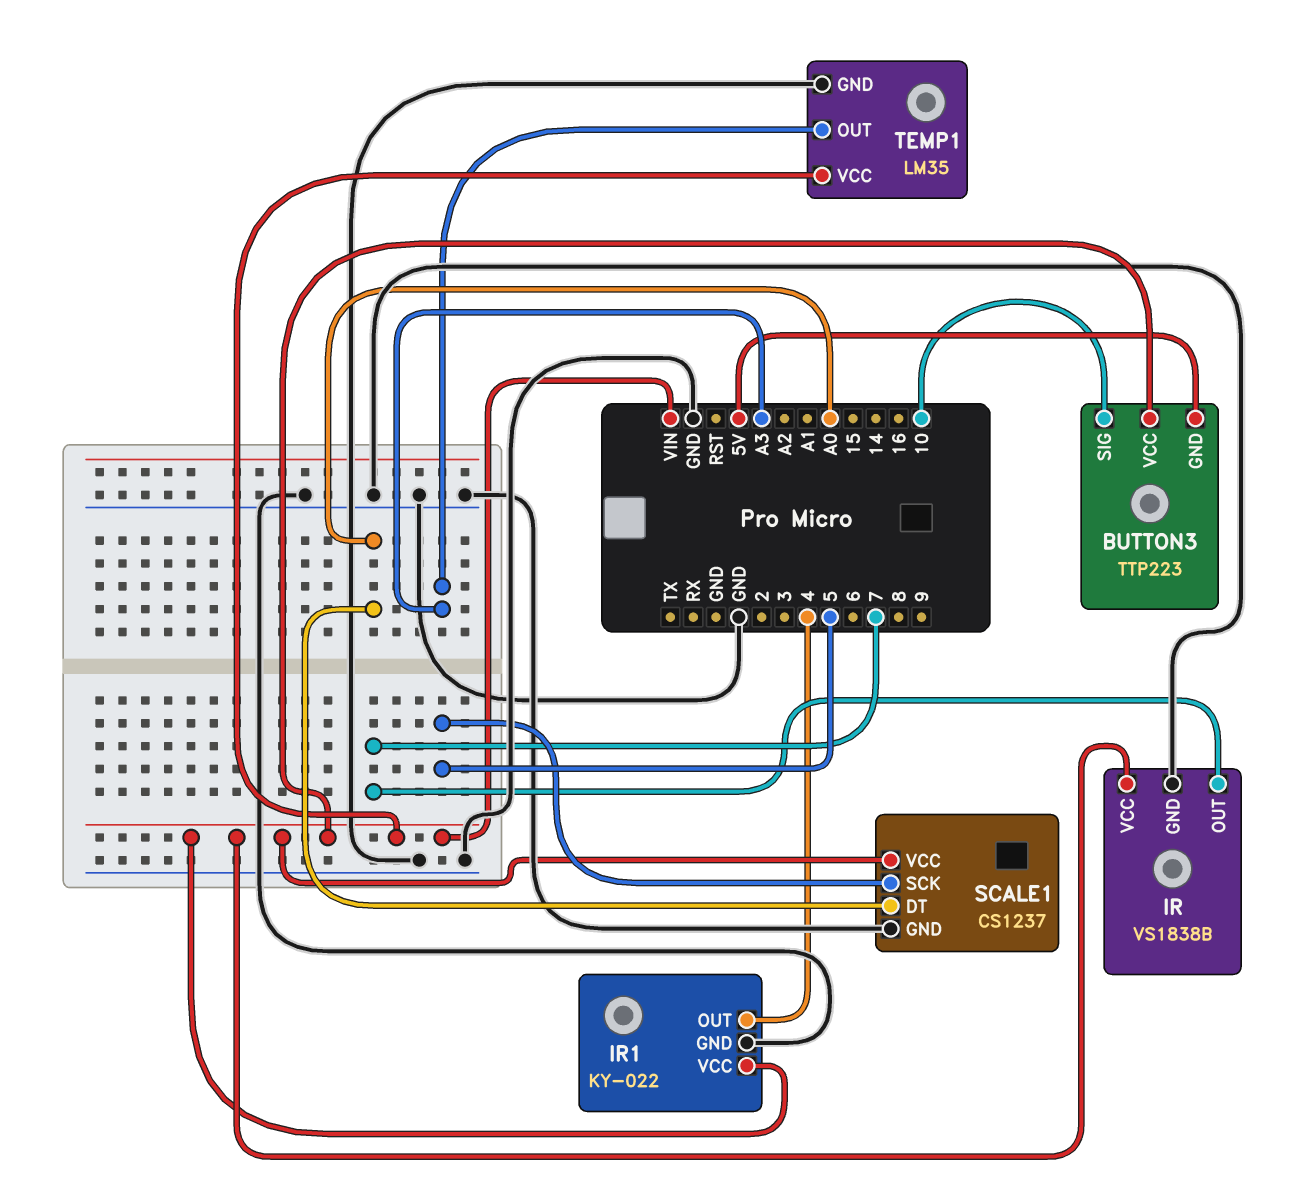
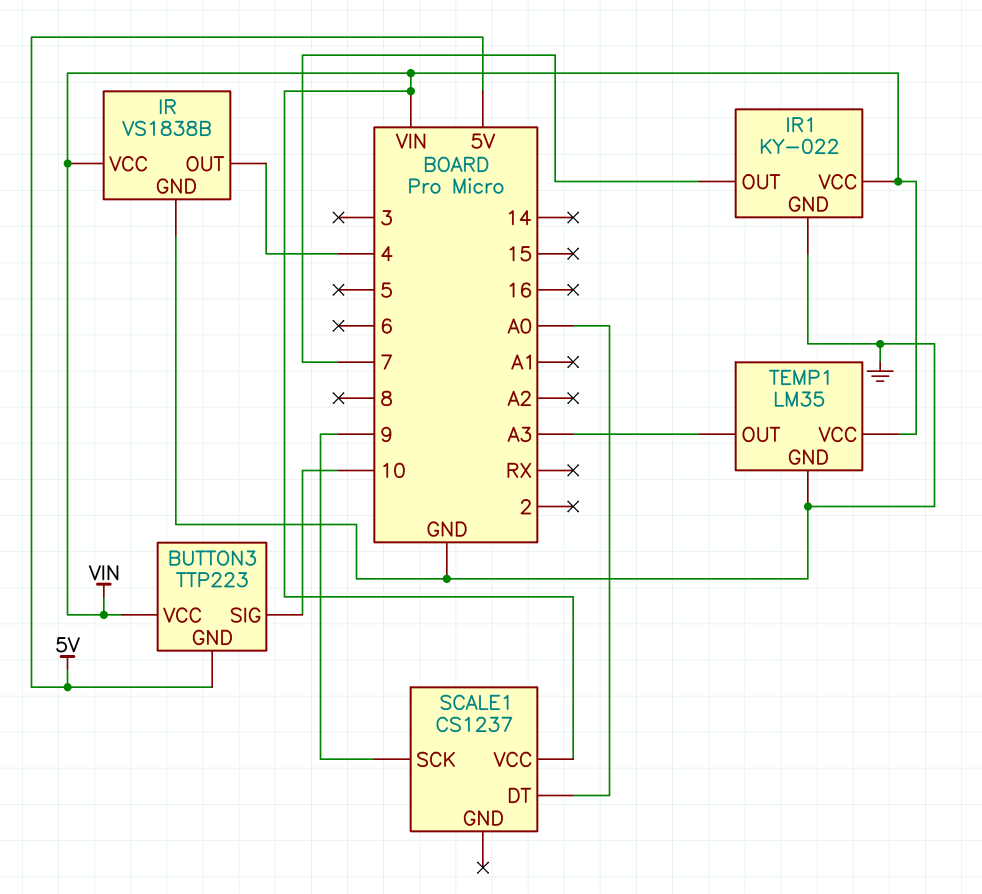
IR pin OUT: 7 -> 4
IR1 pin OUT: 4 -> 7
SCALE1 pin GND: GND -> none
SCALE1 pin SCK: 5 -> 9

